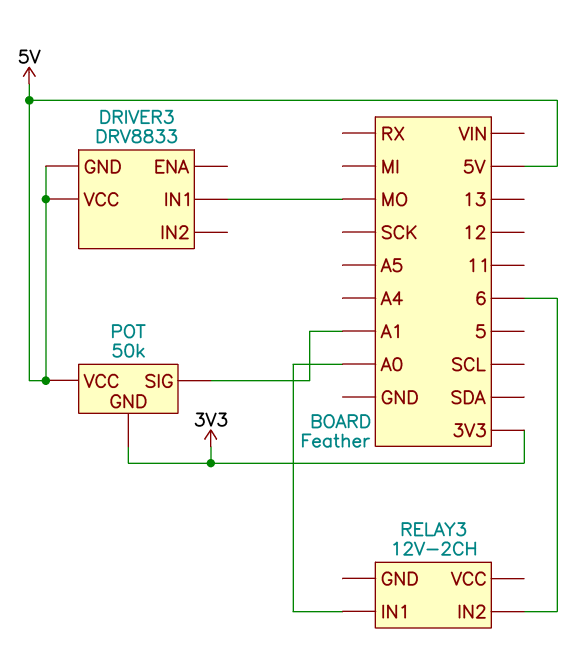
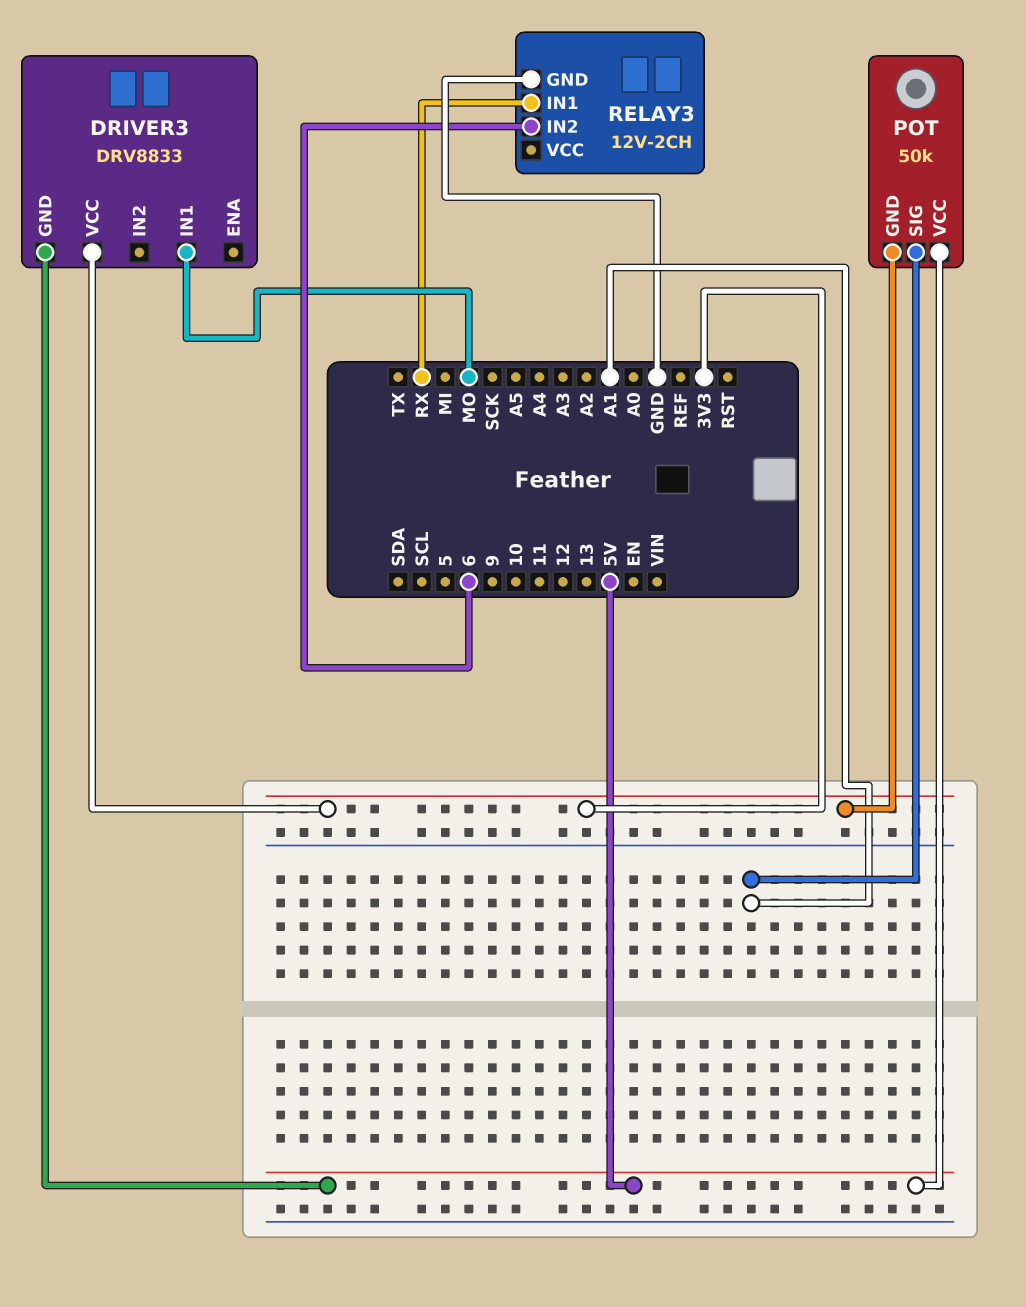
DRIVER3 pin VCC: 5V -> 3V3
RELAY3 pin GND: none -> GND
RELAY3 pin IN1: A0 -> RX

